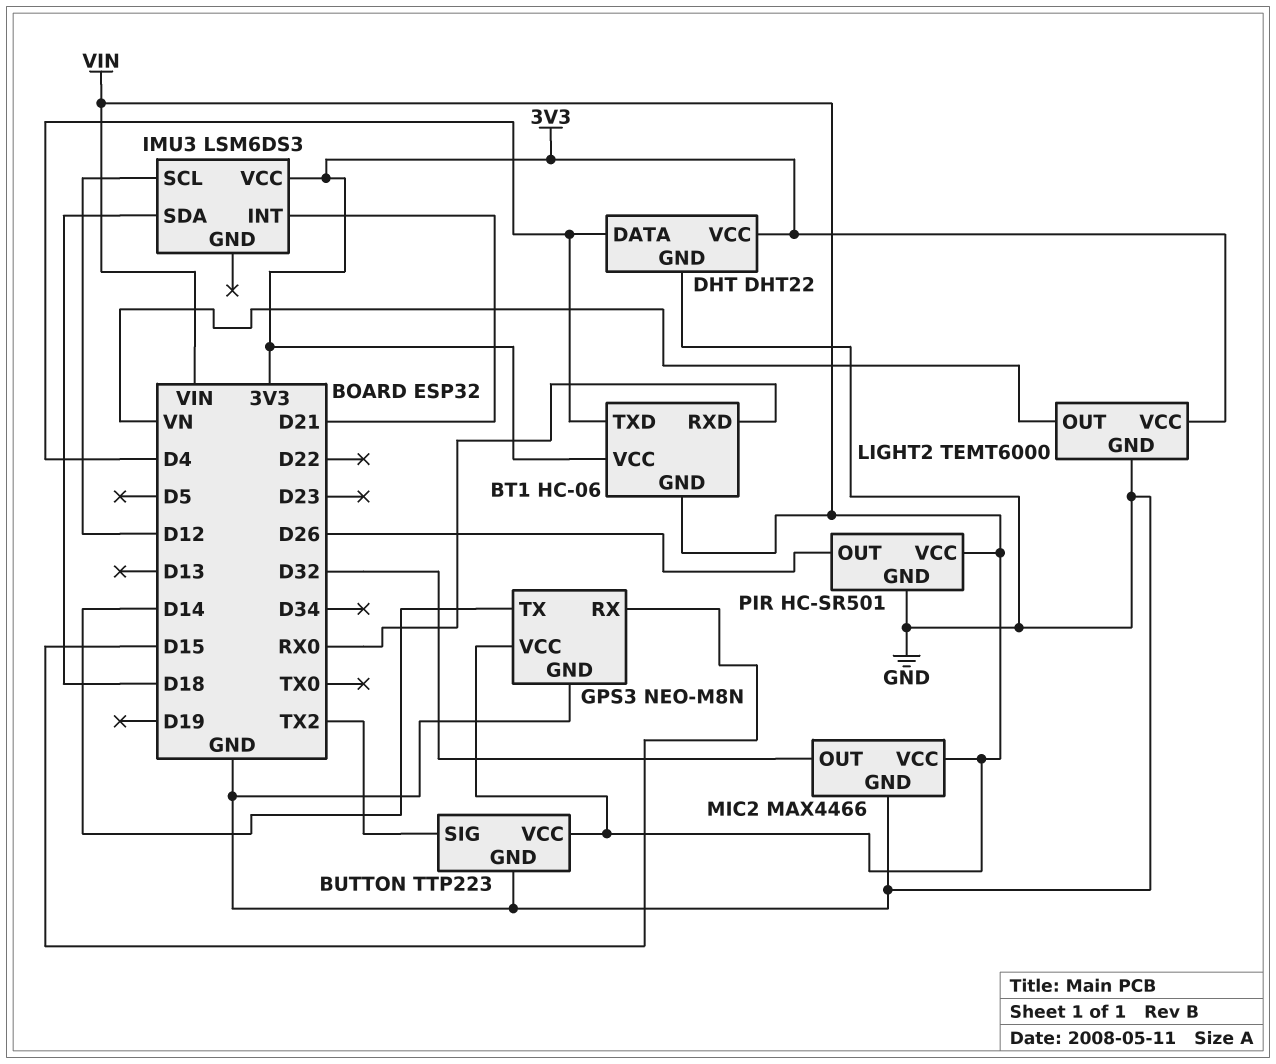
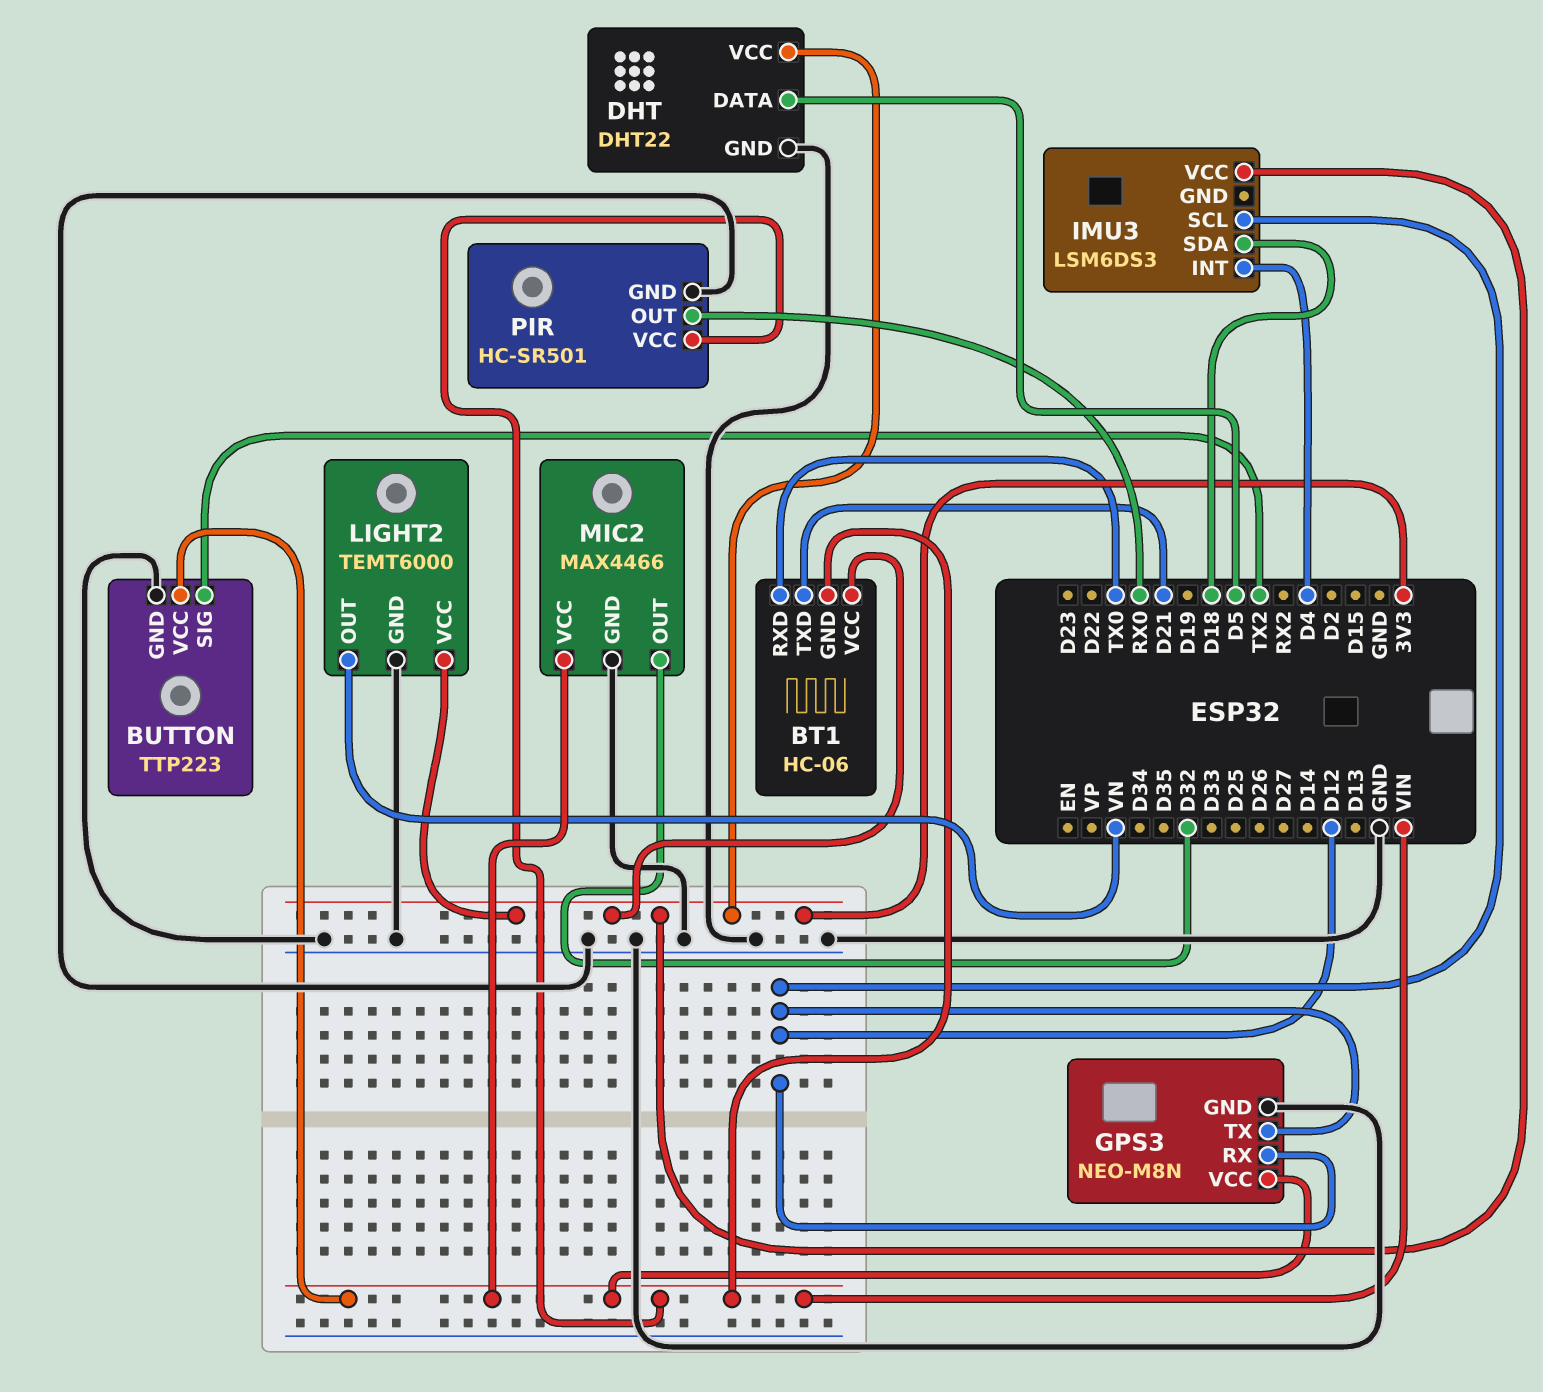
BT1 pin RXD: RX0 -> TX0
BT1 pin TXD: D4 -> D21
DHT pin DATA: D4 -> D5
GPS3 pin RX: D15 -> D12
GPS3 pin TX: D14 -> D12
IMU3 pin INT: D21 -> D4
PIR pin OUT: D26 -> RX0

